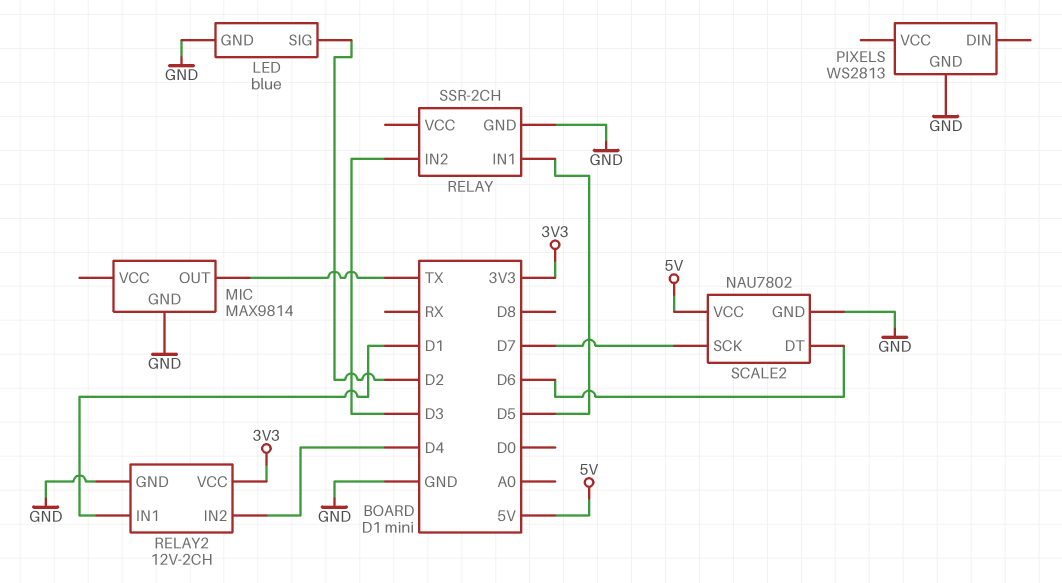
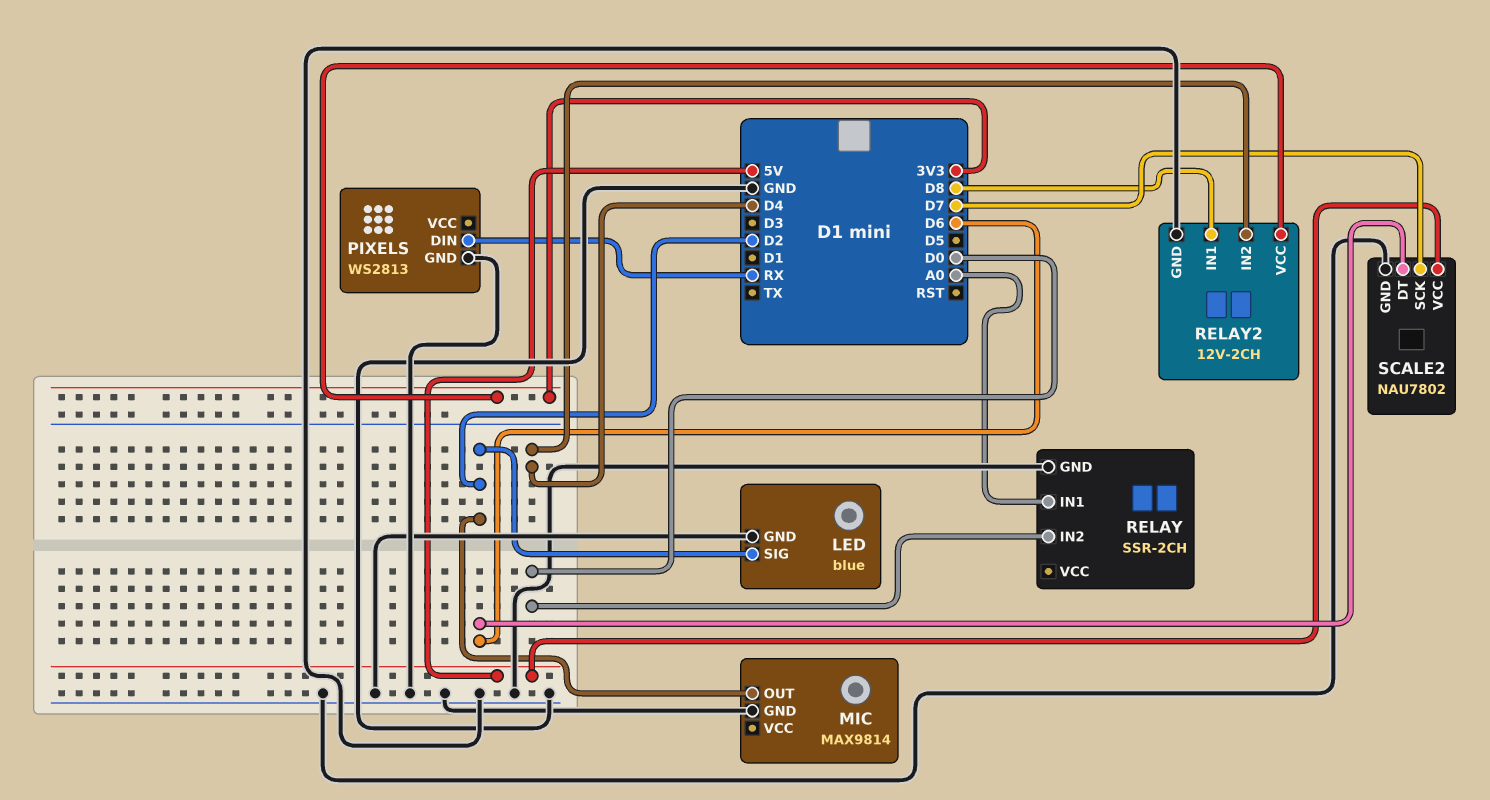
MIC pin OUT: TX -> D2
PIXELS pin DIN: none -> RX
RELAY pin IN1: D5 -> A0
RELAY pin IN2: D3 -> D0
RELAY2 pin IN1: D1 -> D8

